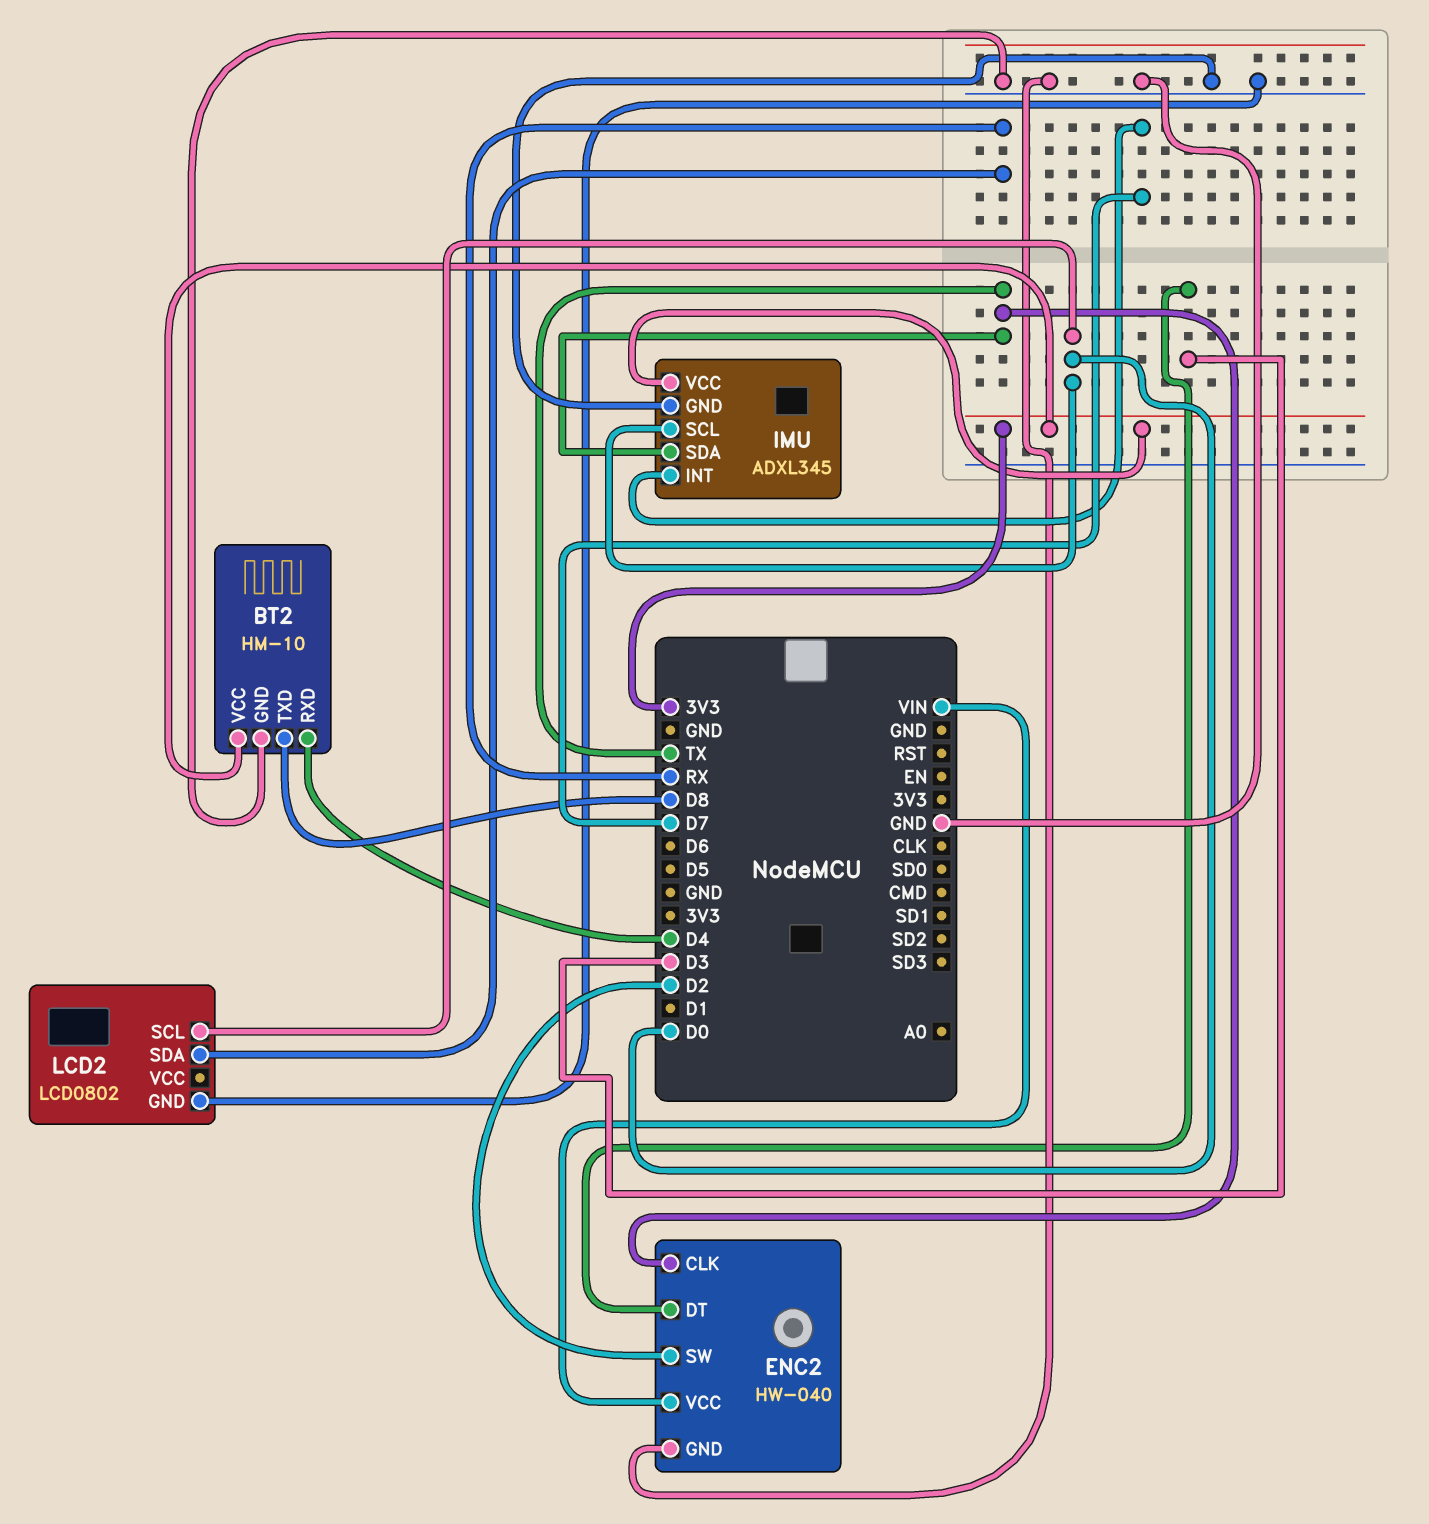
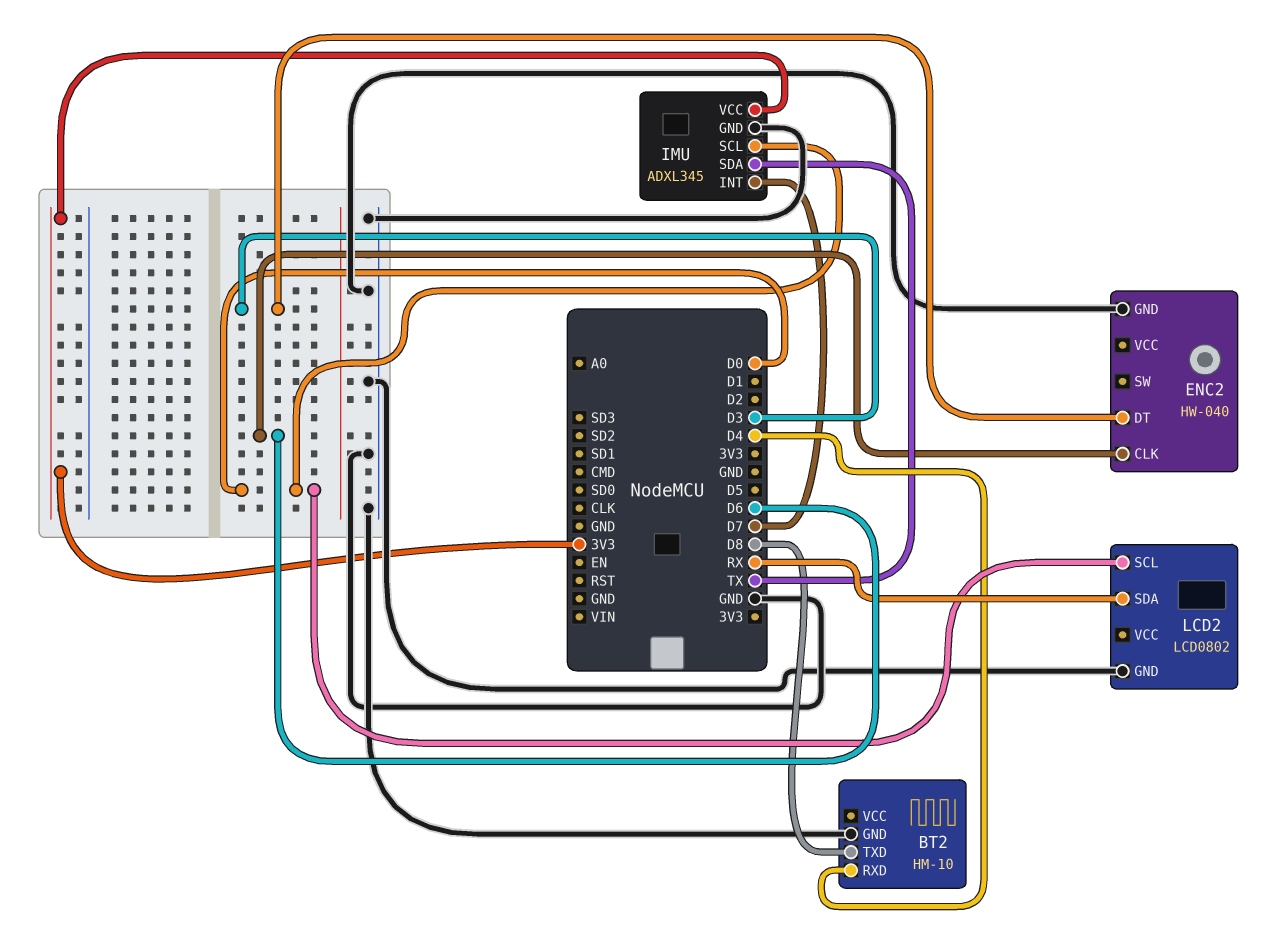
BT2 pin VCC: 3V3 -> none
ENC2 pin CLK: TX -> D6
ENC2 pin SW: D2 -> none
ENC2 pin VCC: VIN -> none

